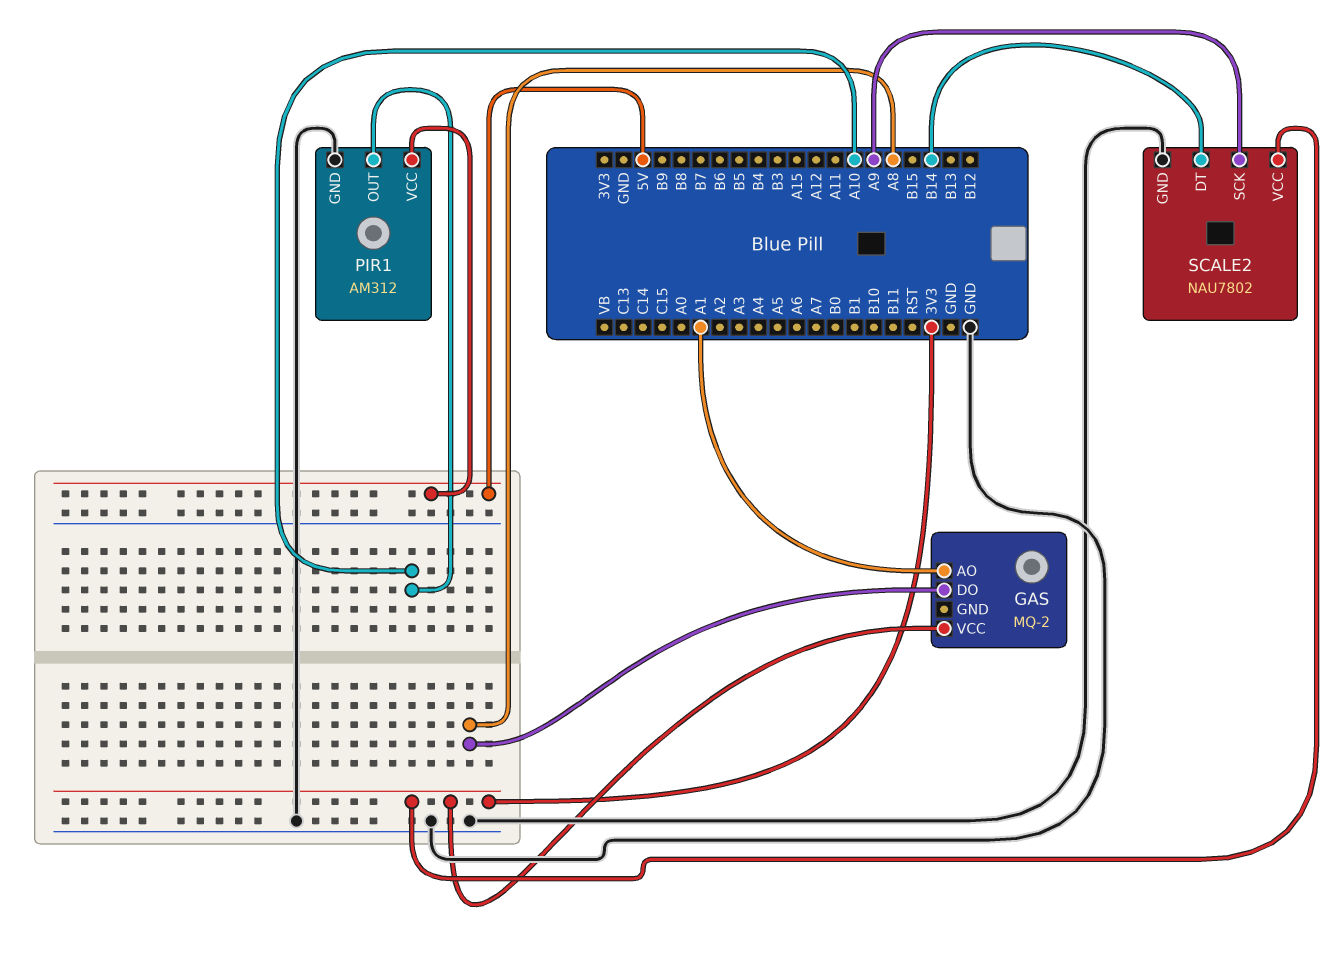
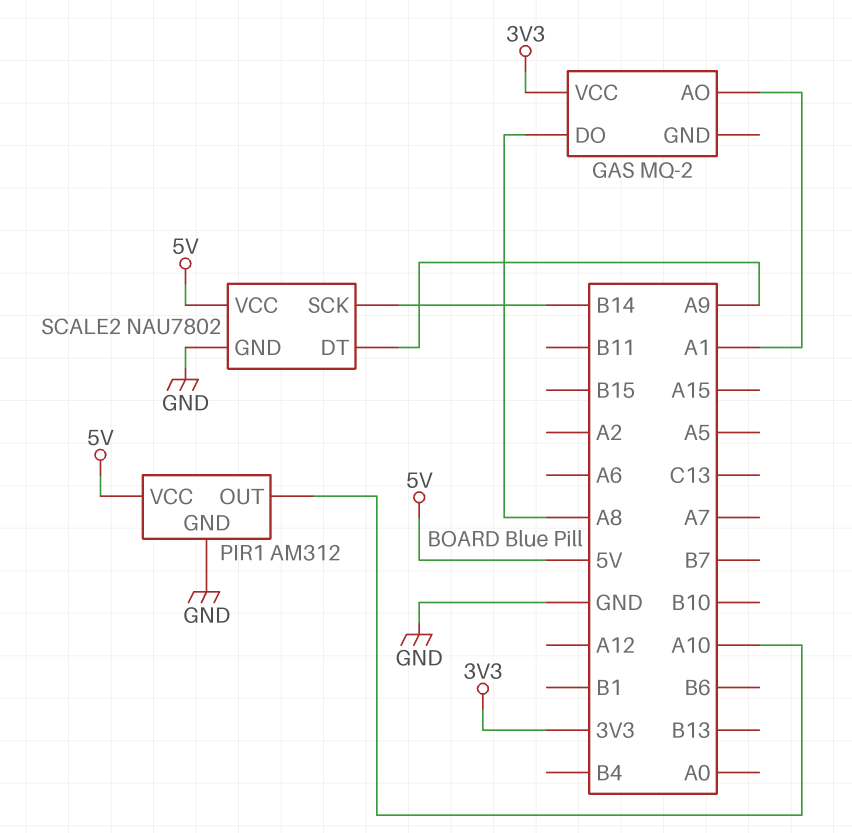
SCALE2 pin DT: B14 -> A9
SCALE2 pin SCK: A9 -> B14
SCALE2 pin VCC: 3V3 -> 5V

